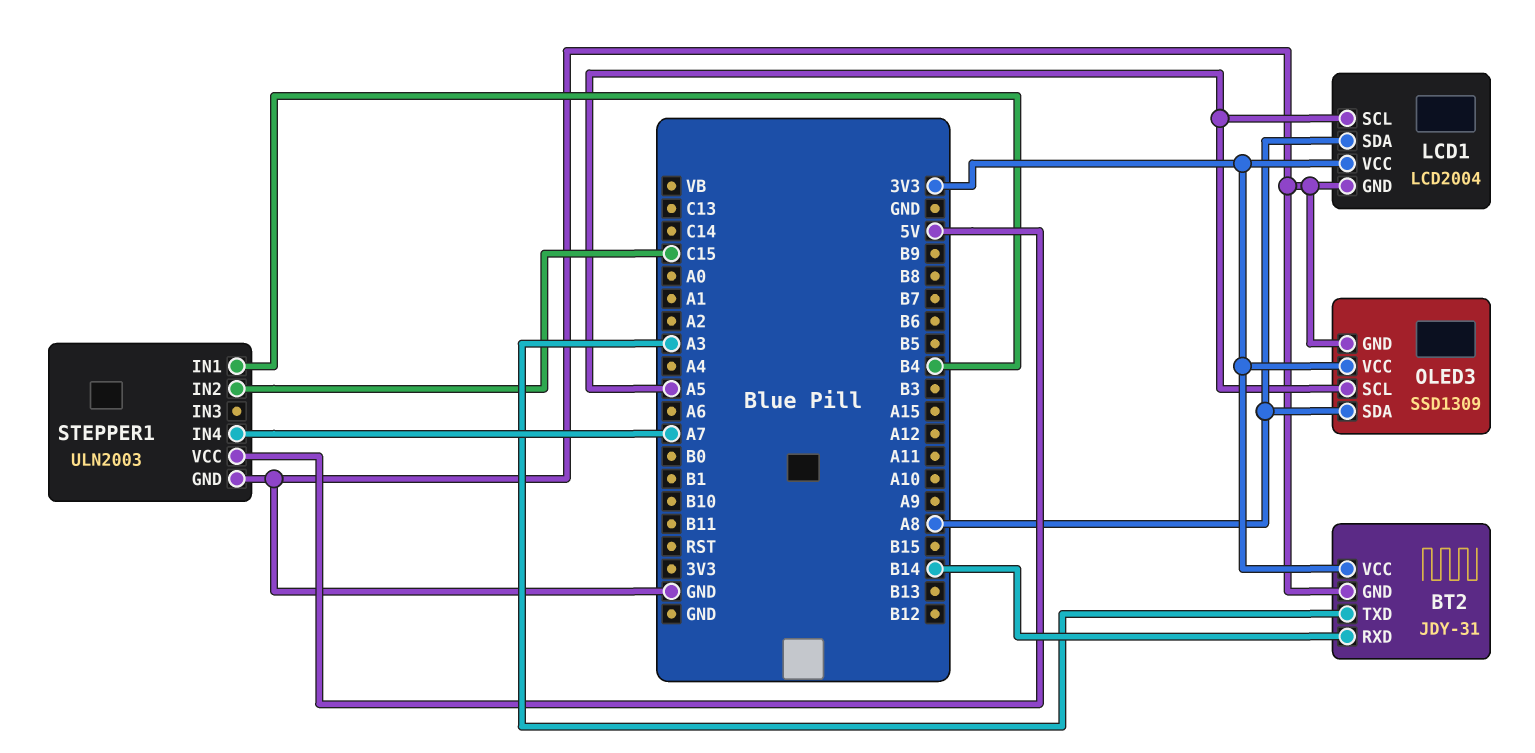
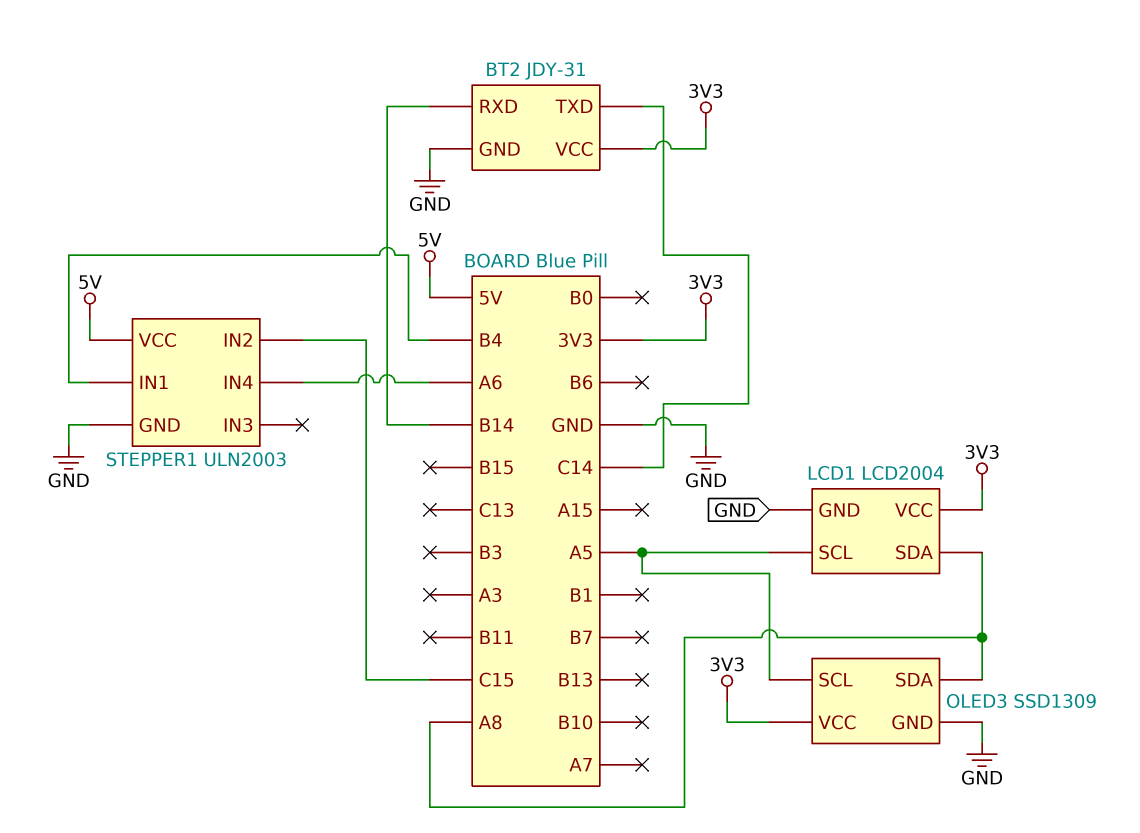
BT2 pin TXD: A3 -> C14
STEPPER1 pin IN4: A7 -> A6

